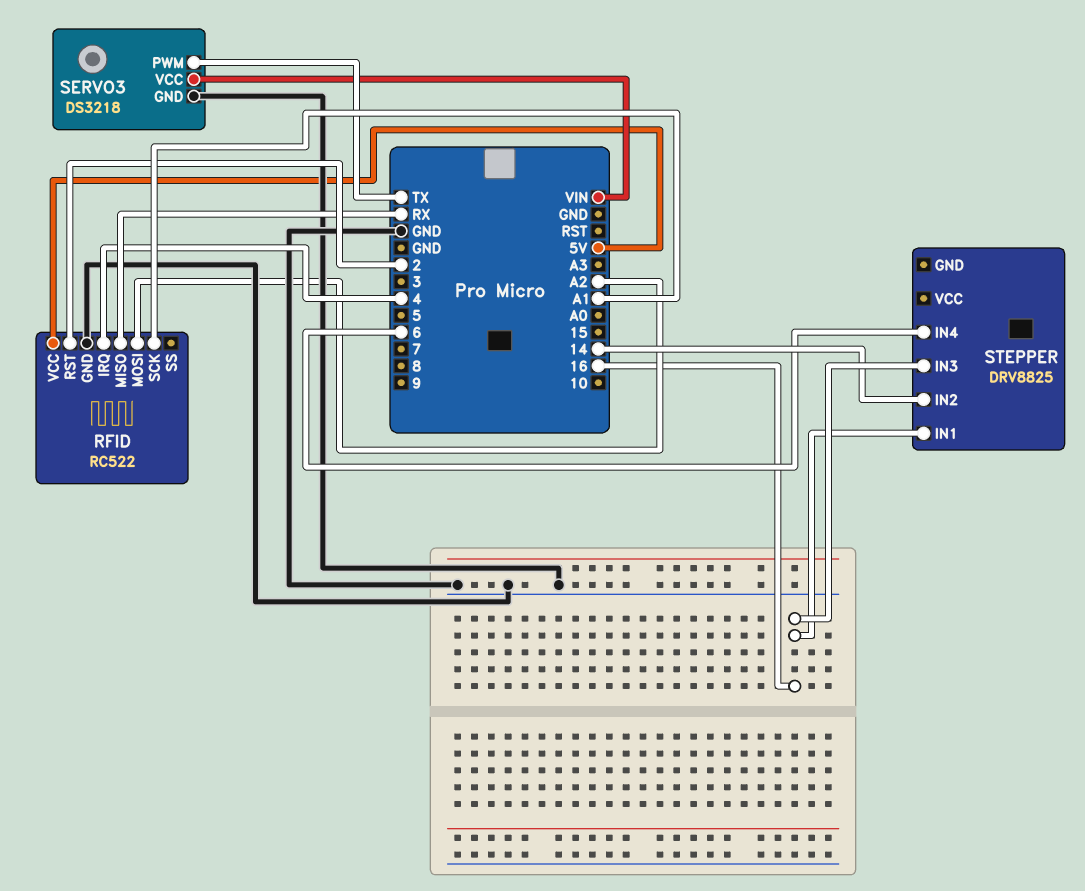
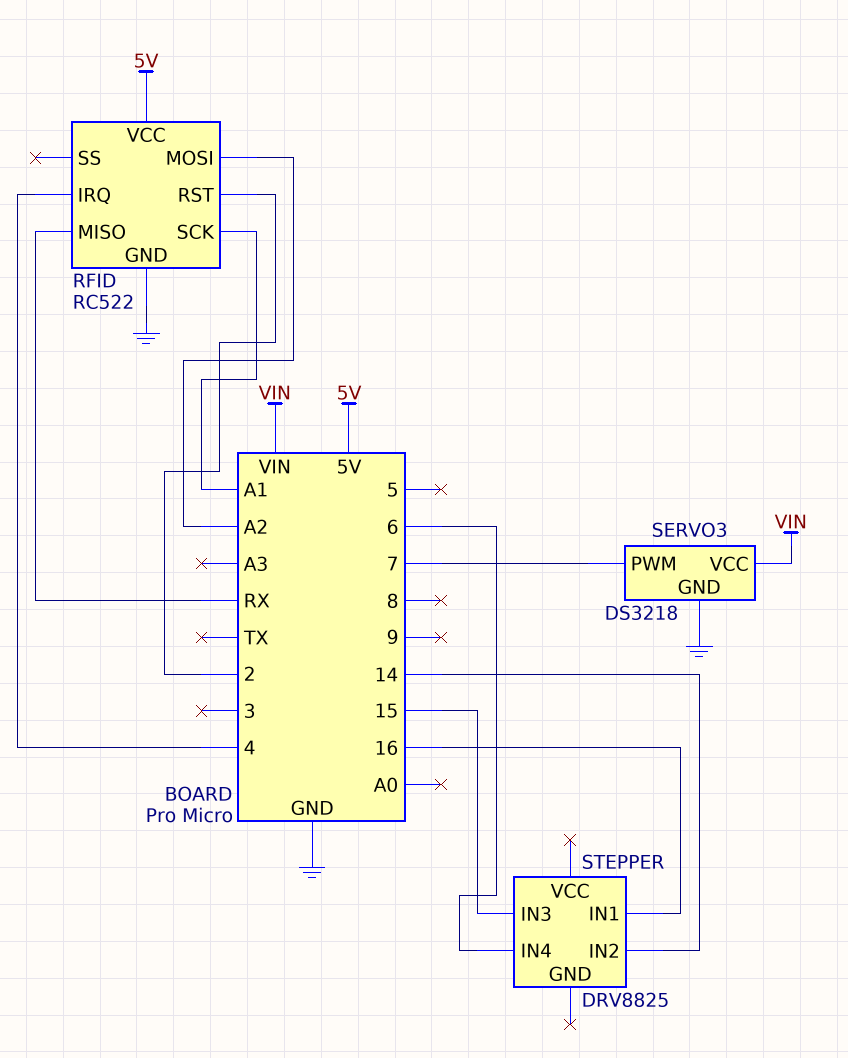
SERVO3 pin PWM: TX -> 7
STEPPER pin IN3: 16 -> 15

